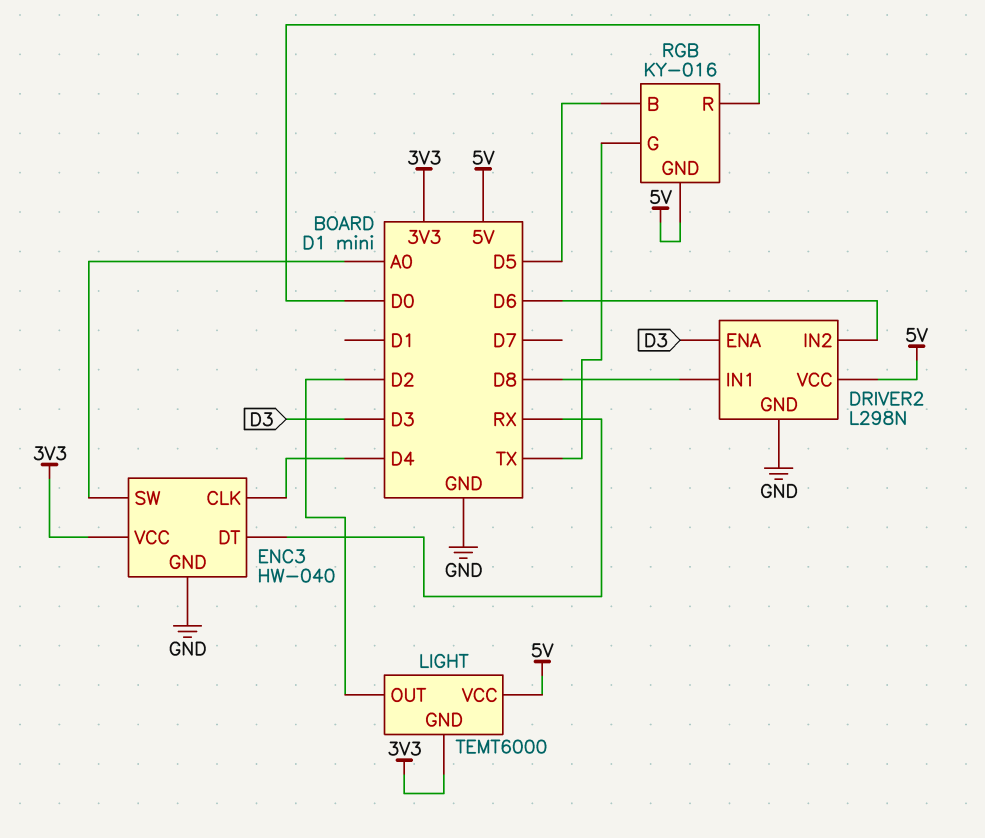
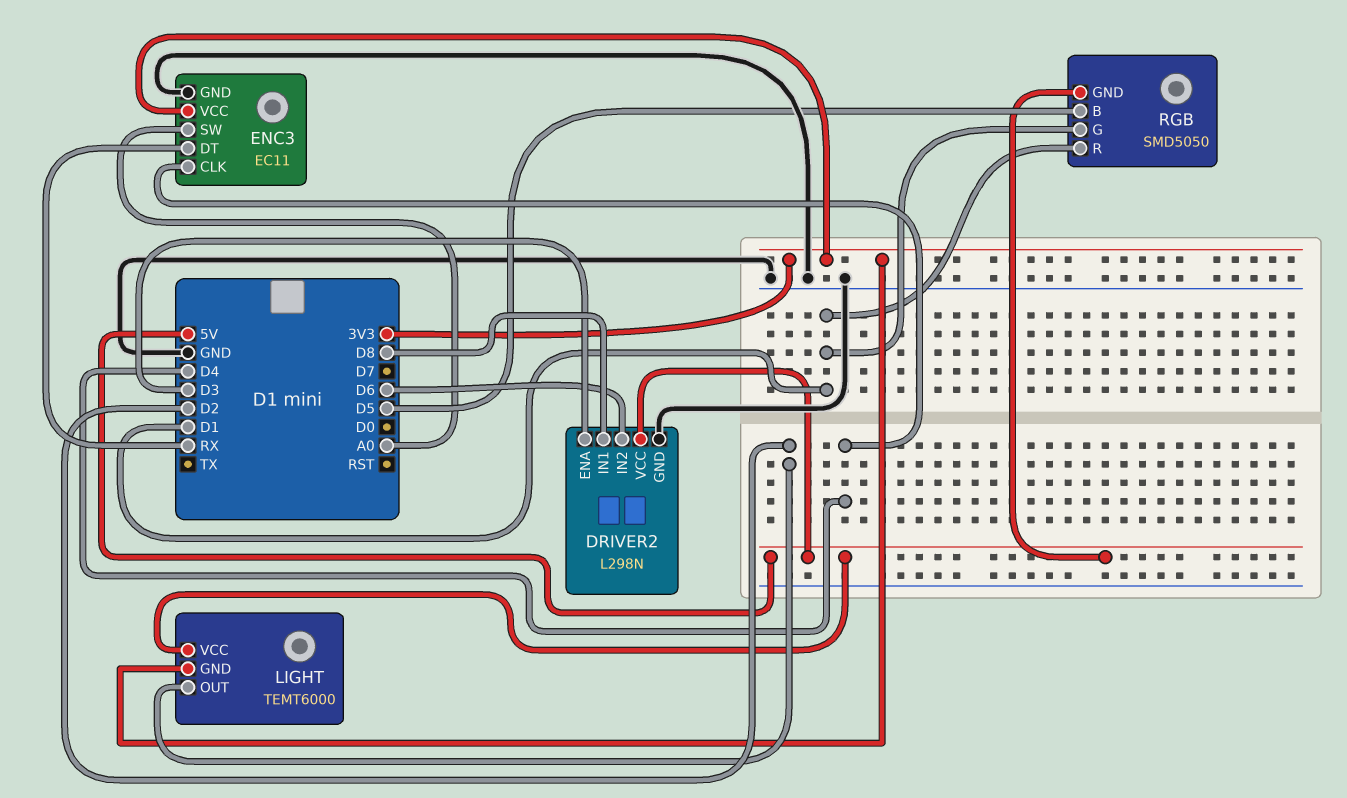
ENC3: HW-040 -> EC11
RGB: KY-016 -> SMD5050
RGB pin G: TX -> D1
RGB pin R: D0 -> D1

